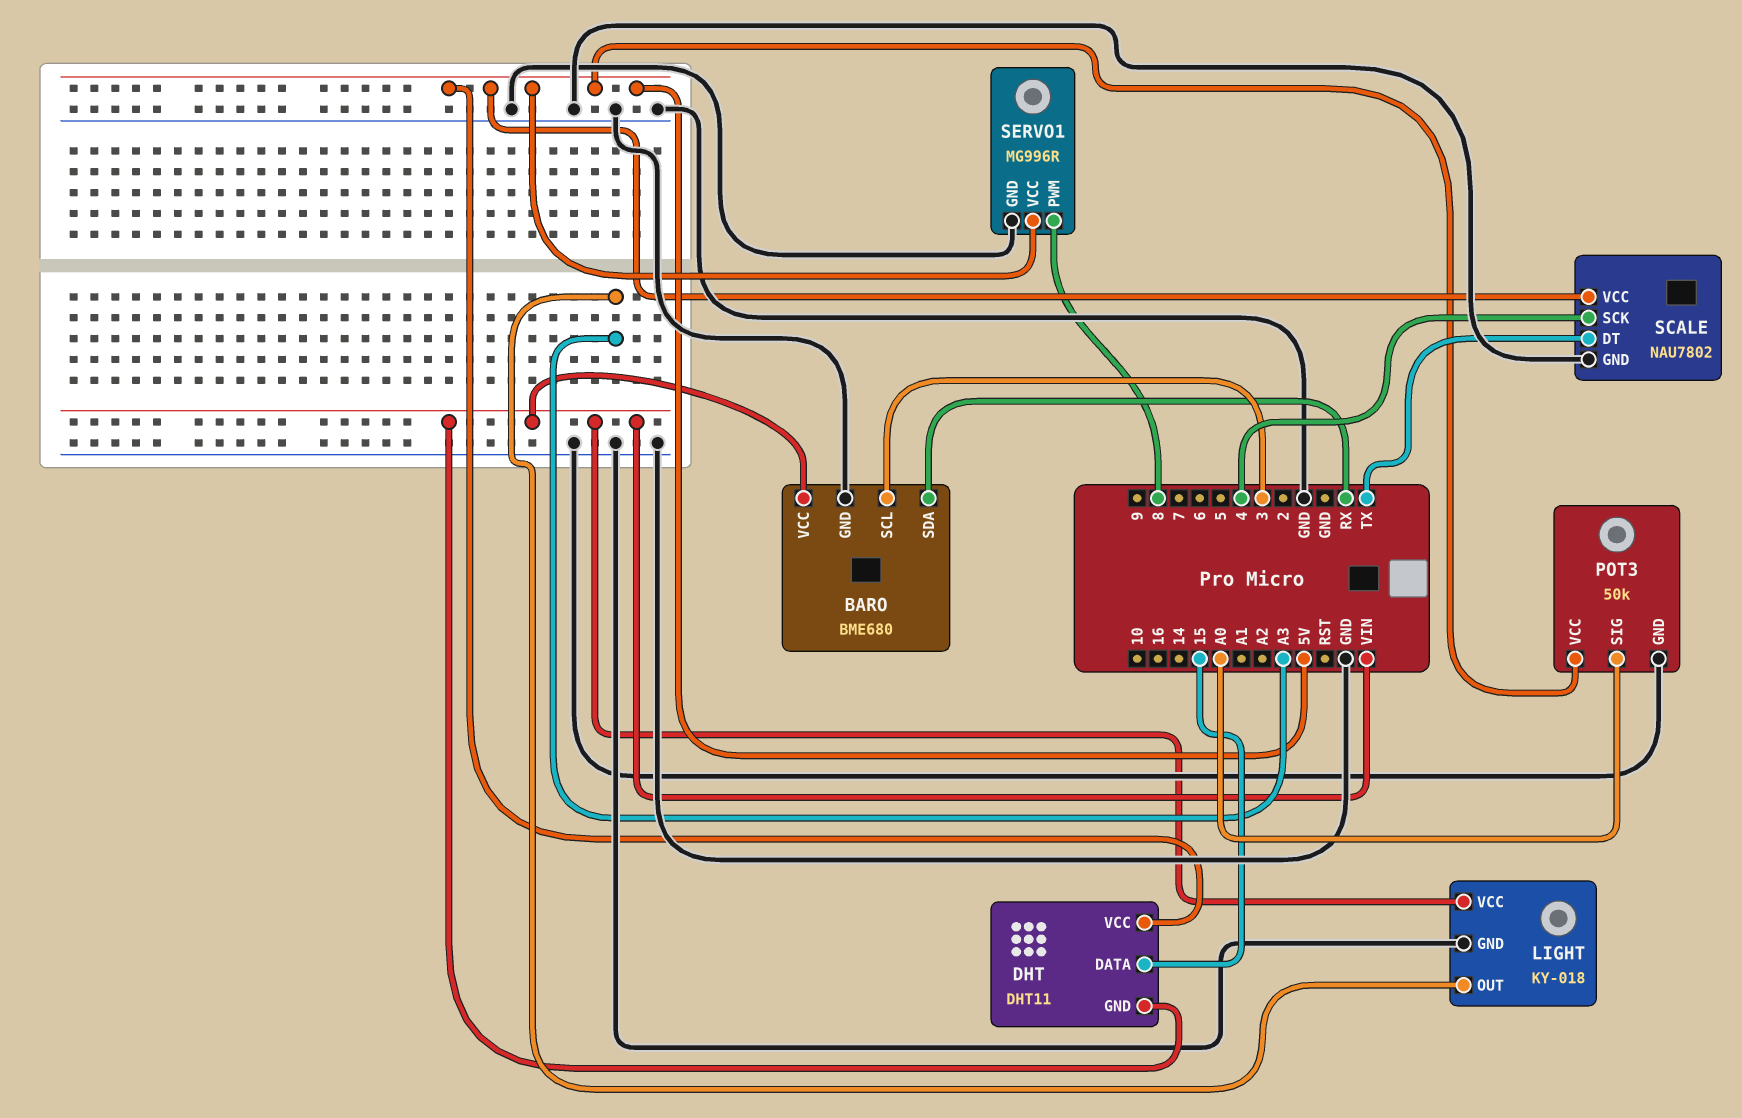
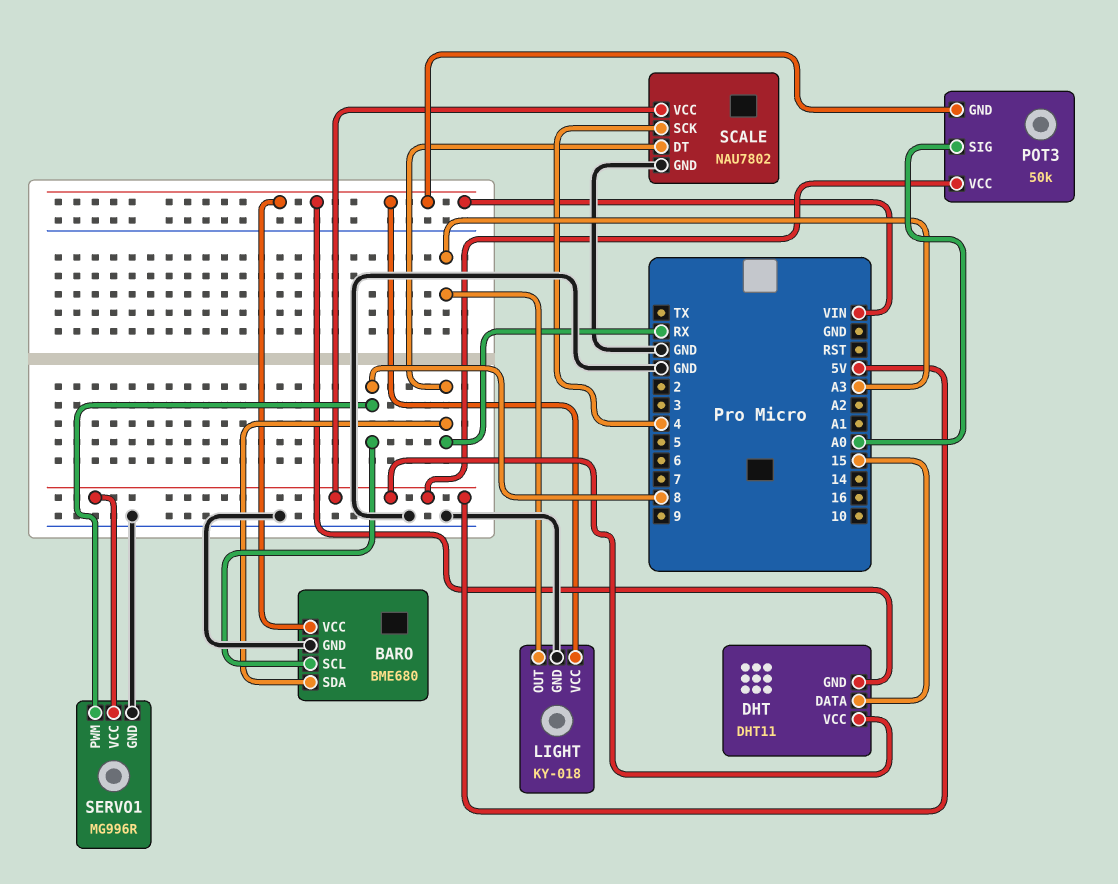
BARO pin SCL: 3 -> 8
POT3 pin GND: GND -> VIN
SCALE pin DT: TX -> RX

